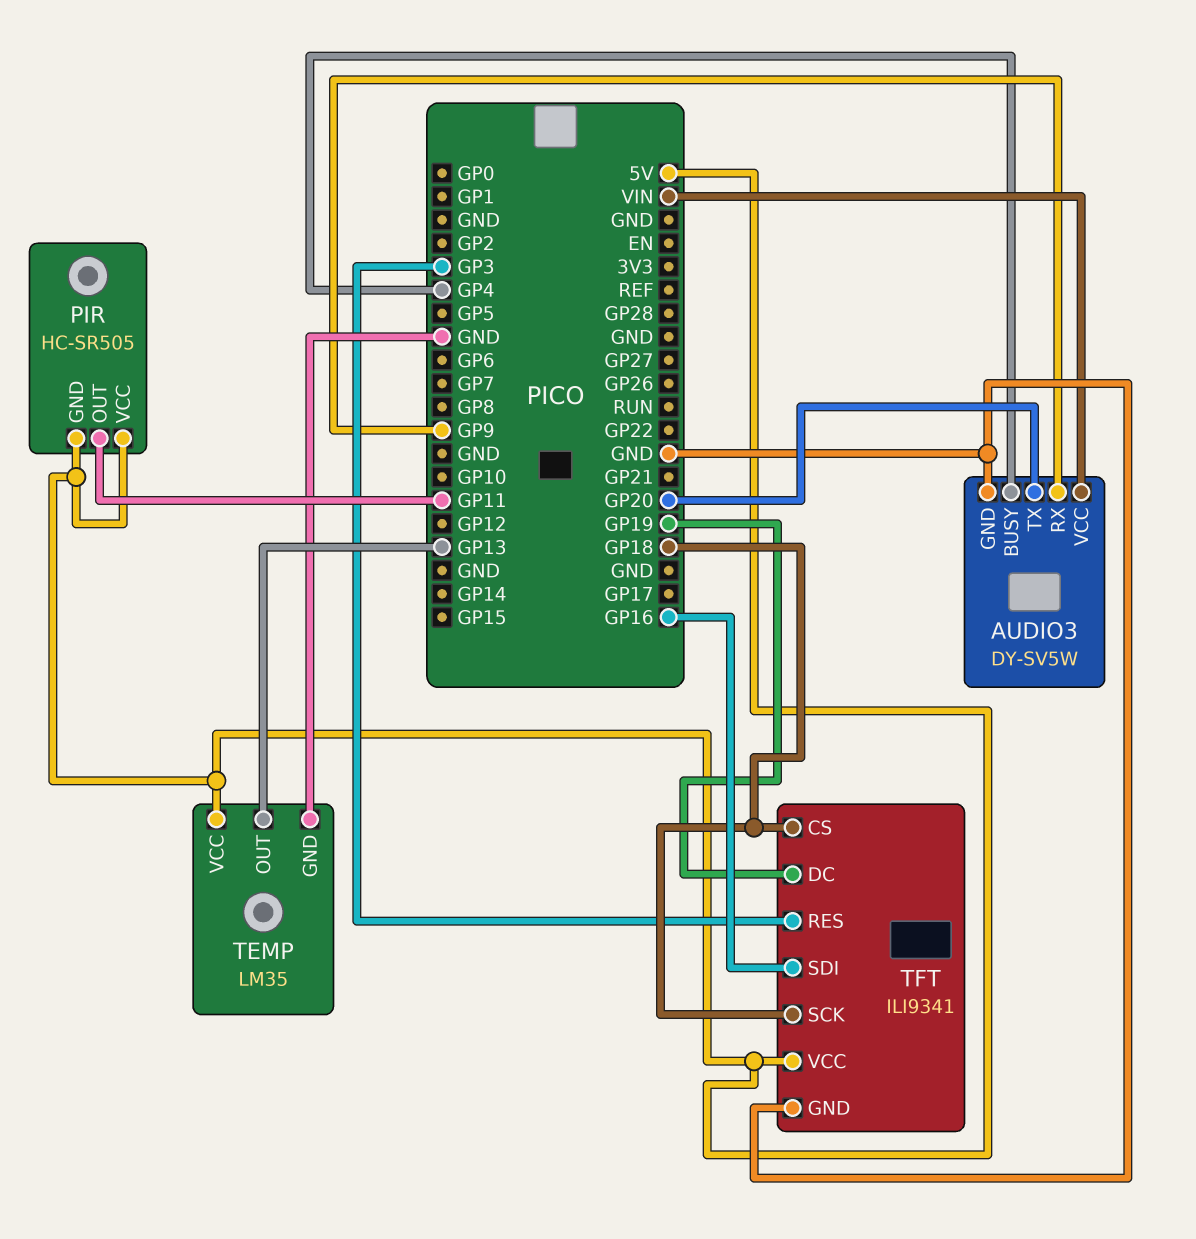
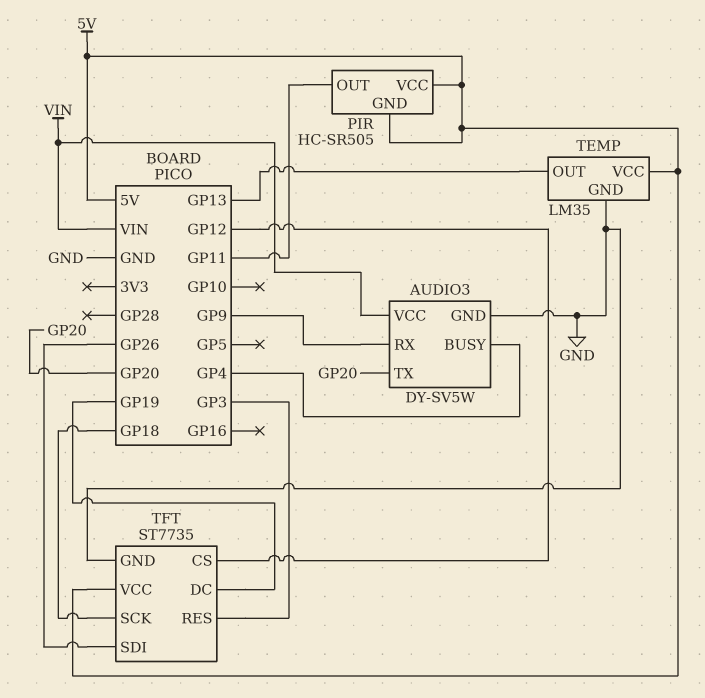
TFT: ILI9341 -> ST7735
TFT pin CS: GP18 -> GP12
TFT pin SDI: GP16 -> GP26

